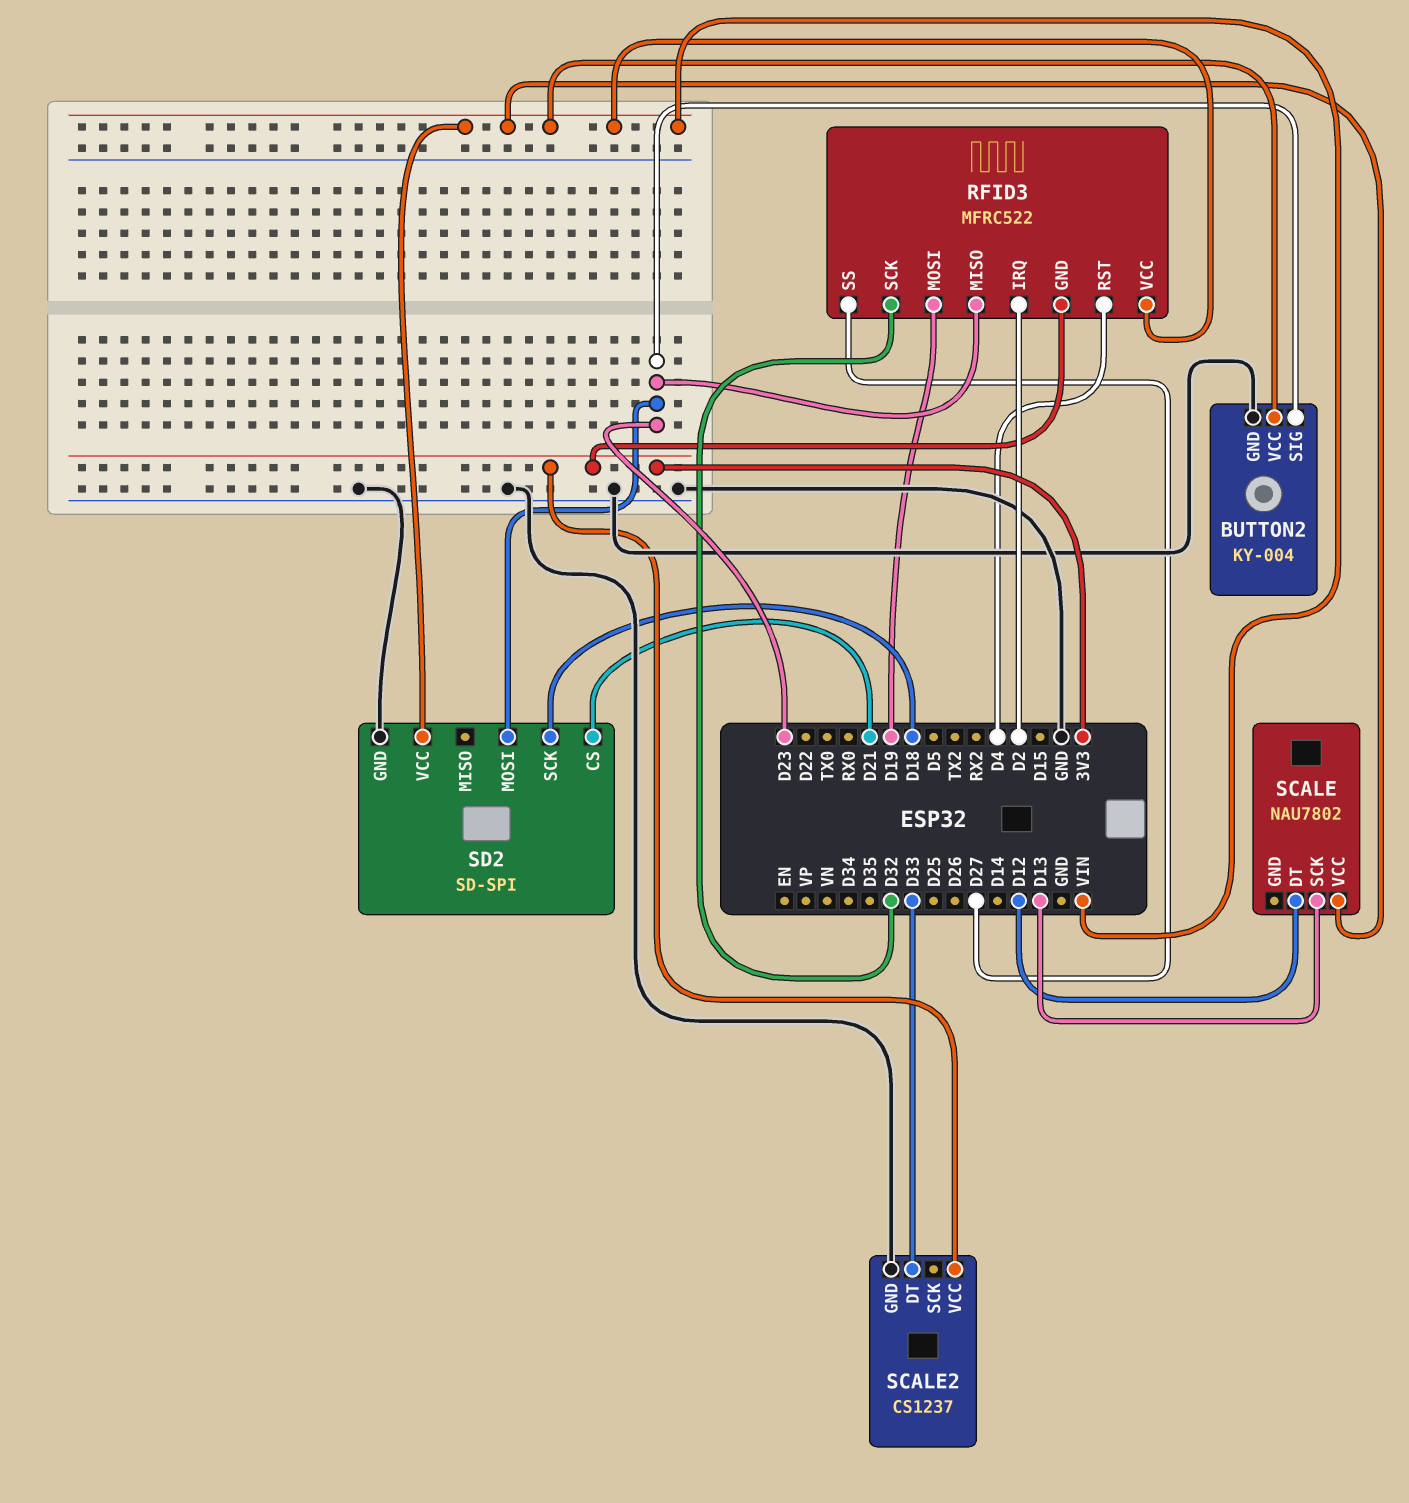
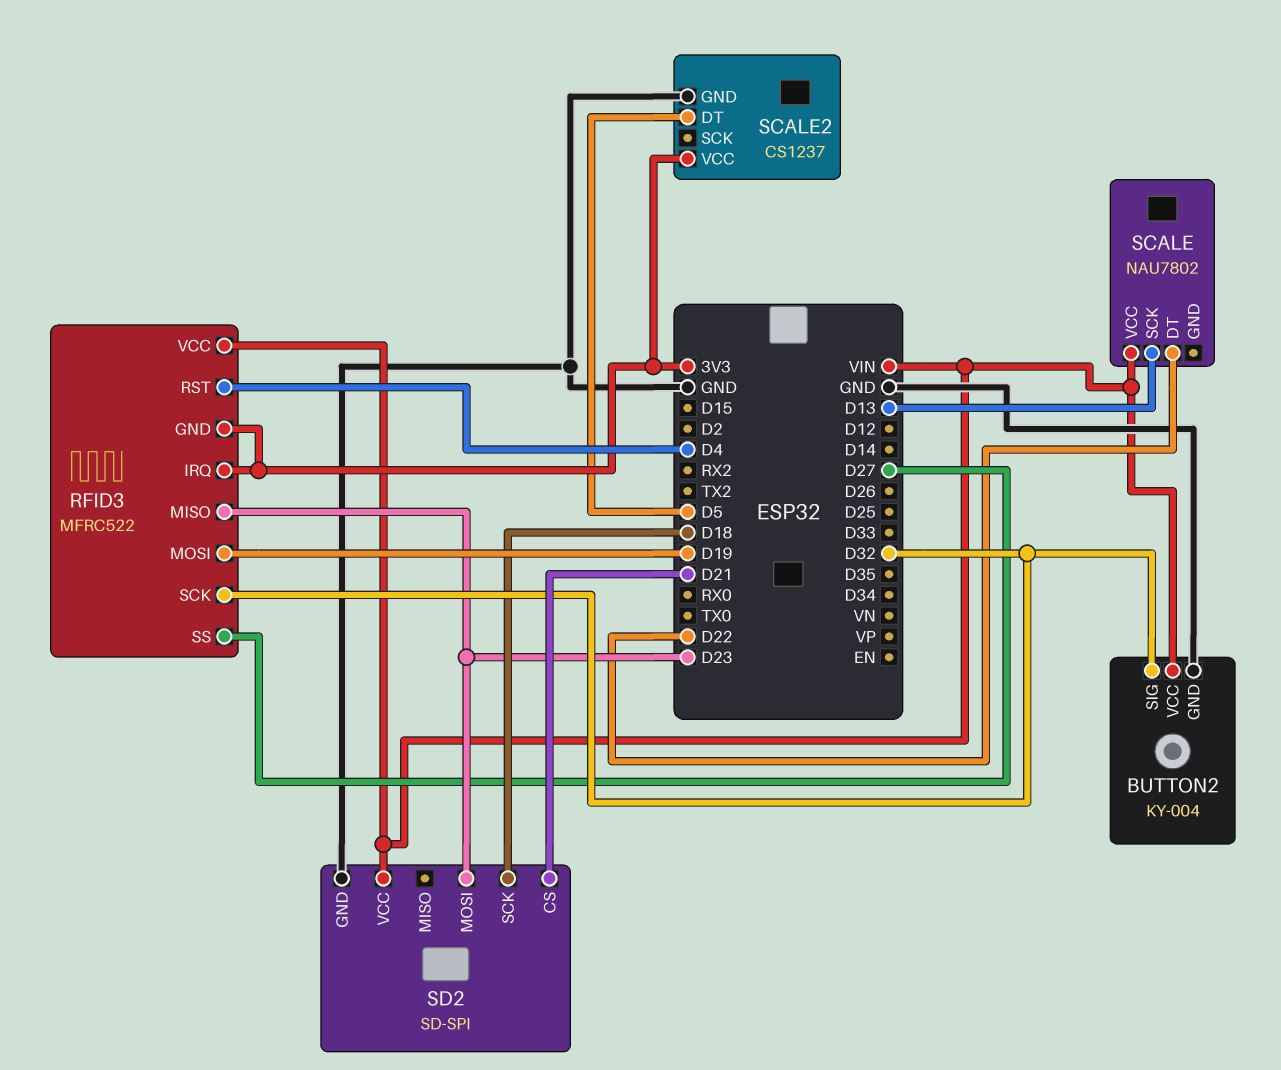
BUTTON2 pin SIG: D23 -> D32
RFID3 pin IRQ: D2 -> 3V3
SCALE pin DT: D12 -> D22
SCALE2 pin DT: D33 -> D5

